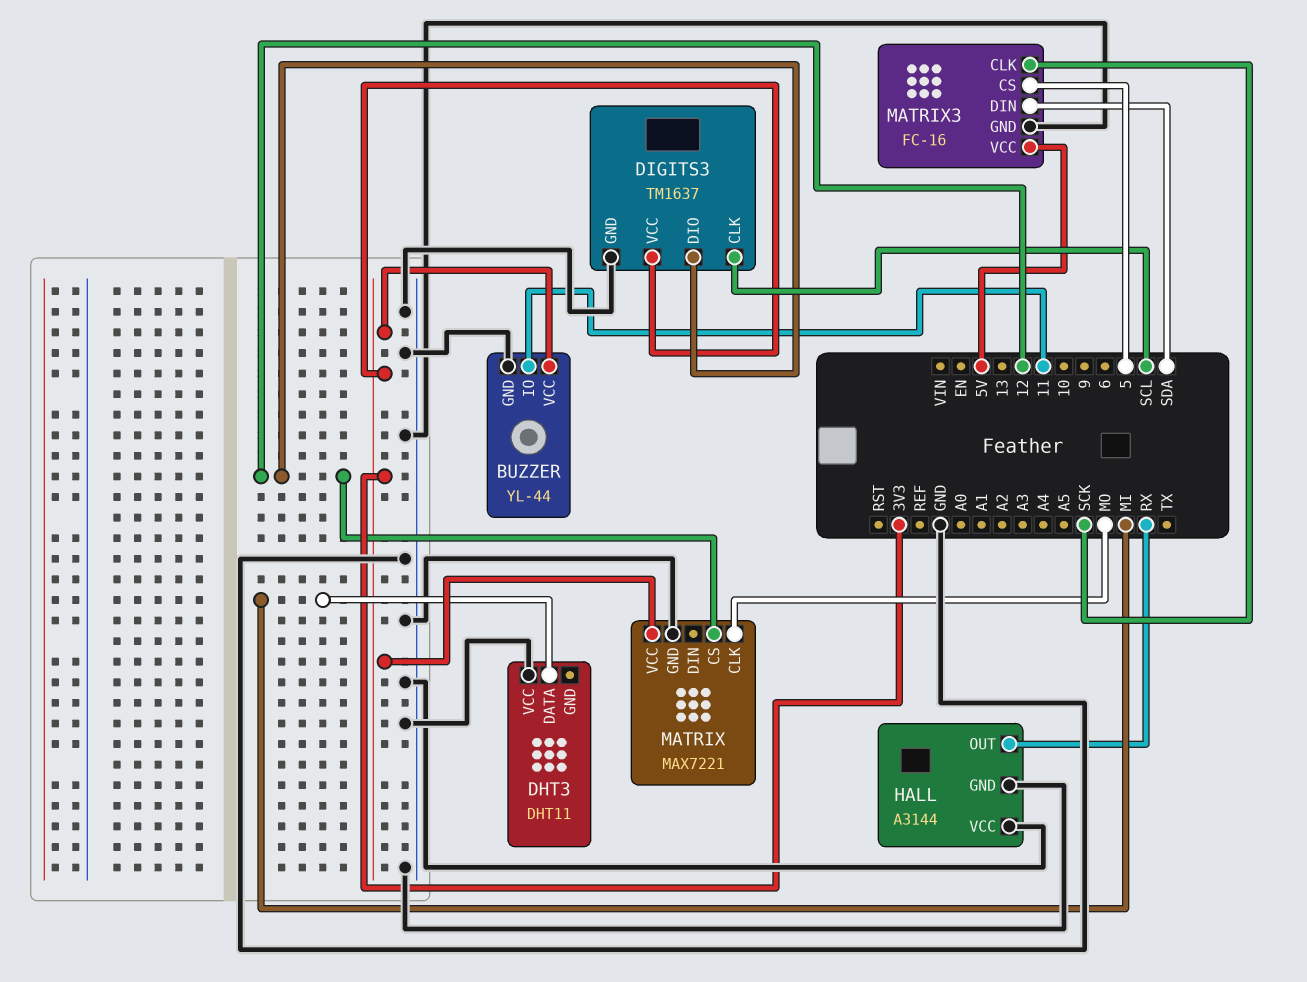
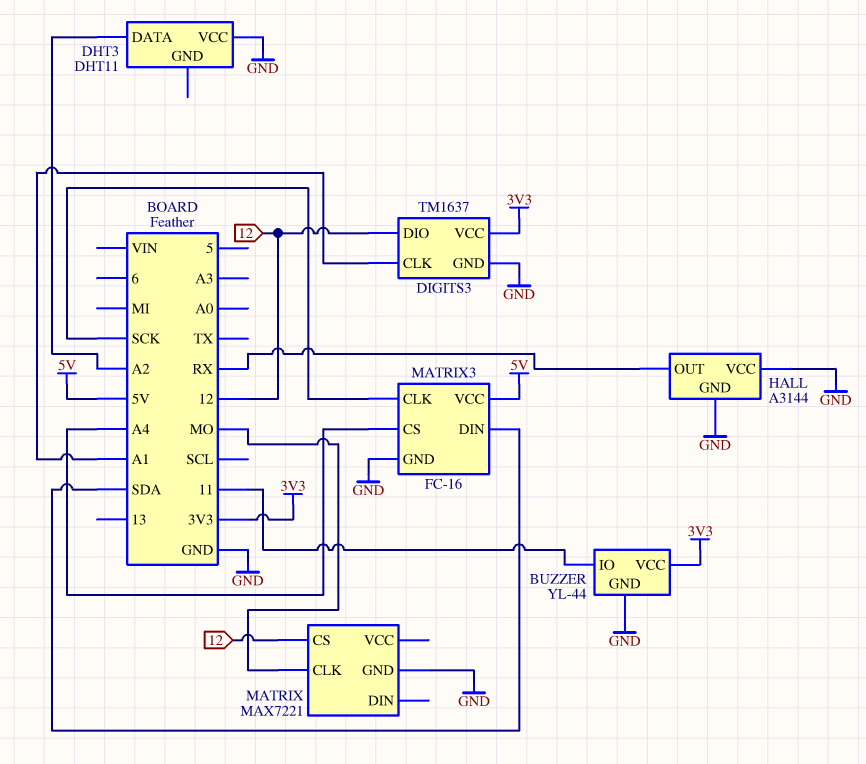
DHT3 pin DATA: MI -> A2
DIGITS3 pin CLK: SCL -> A1
MATRIX pin VCC: 3V3 -> none
MATRIX3 pin CS: 5 -> A4

